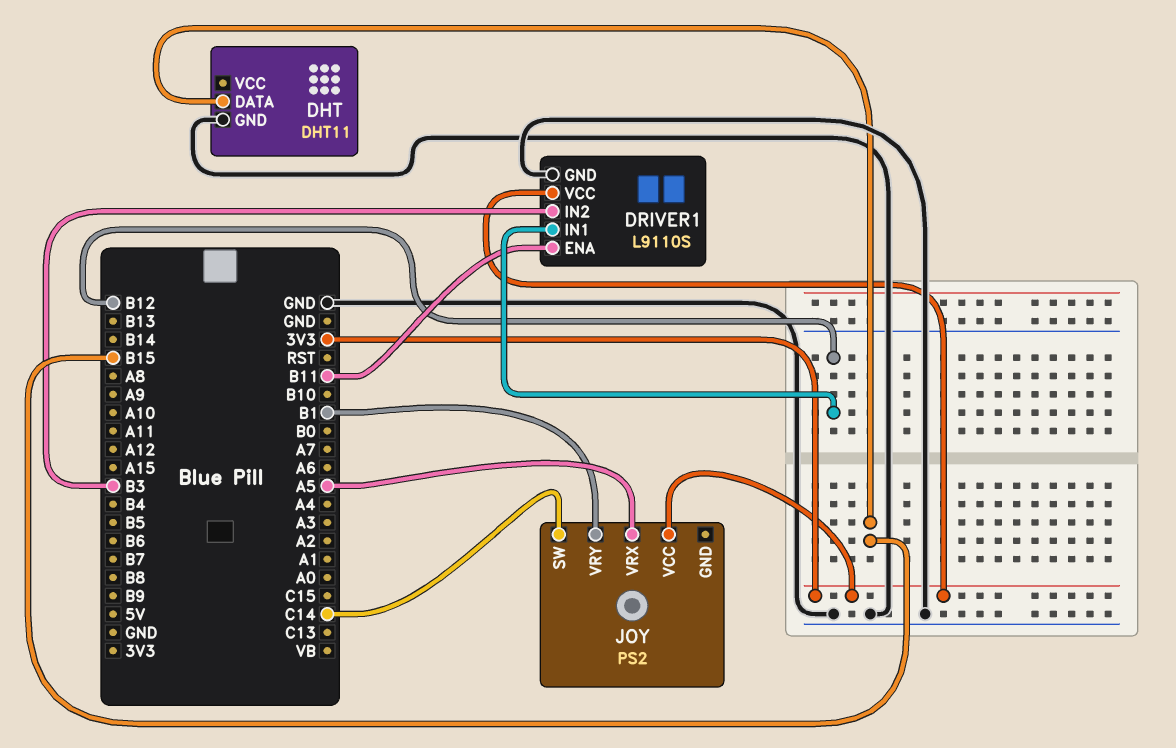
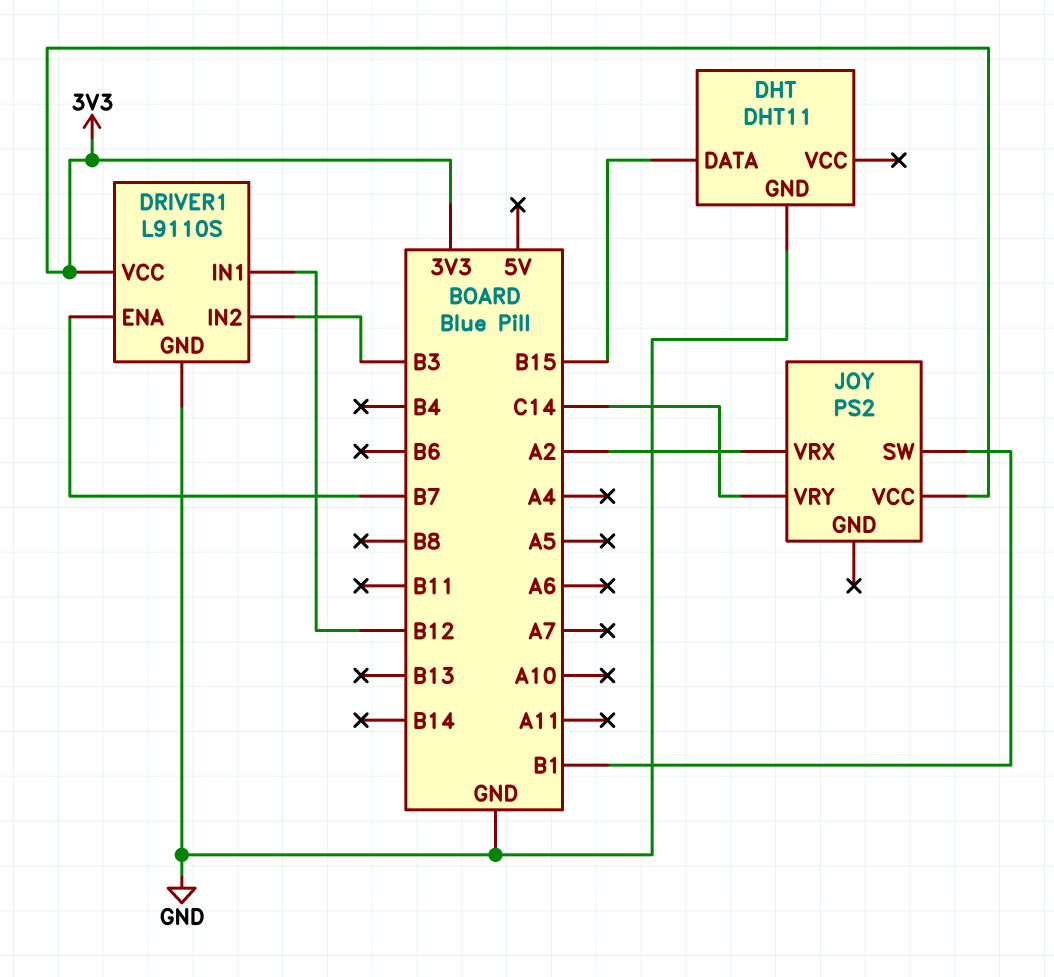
DRIVER1 pin ENA: B11 -> B7
JOY pin SW: C14 -> B1
JOY pin VRX: A5 -> A2
JOY pin VRY: B1 -> C14

